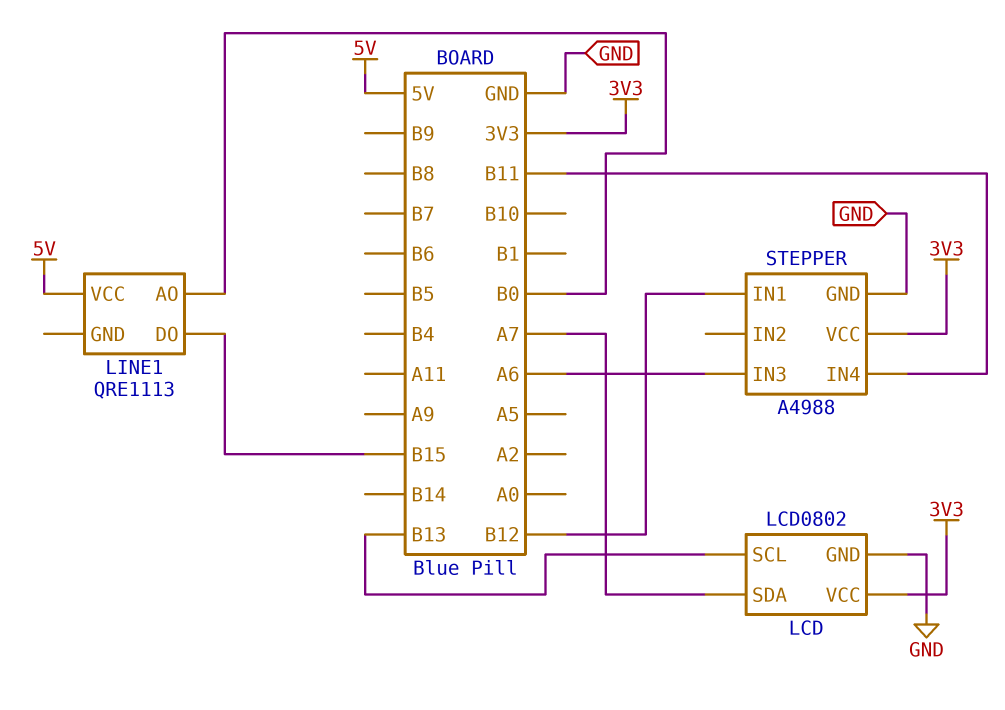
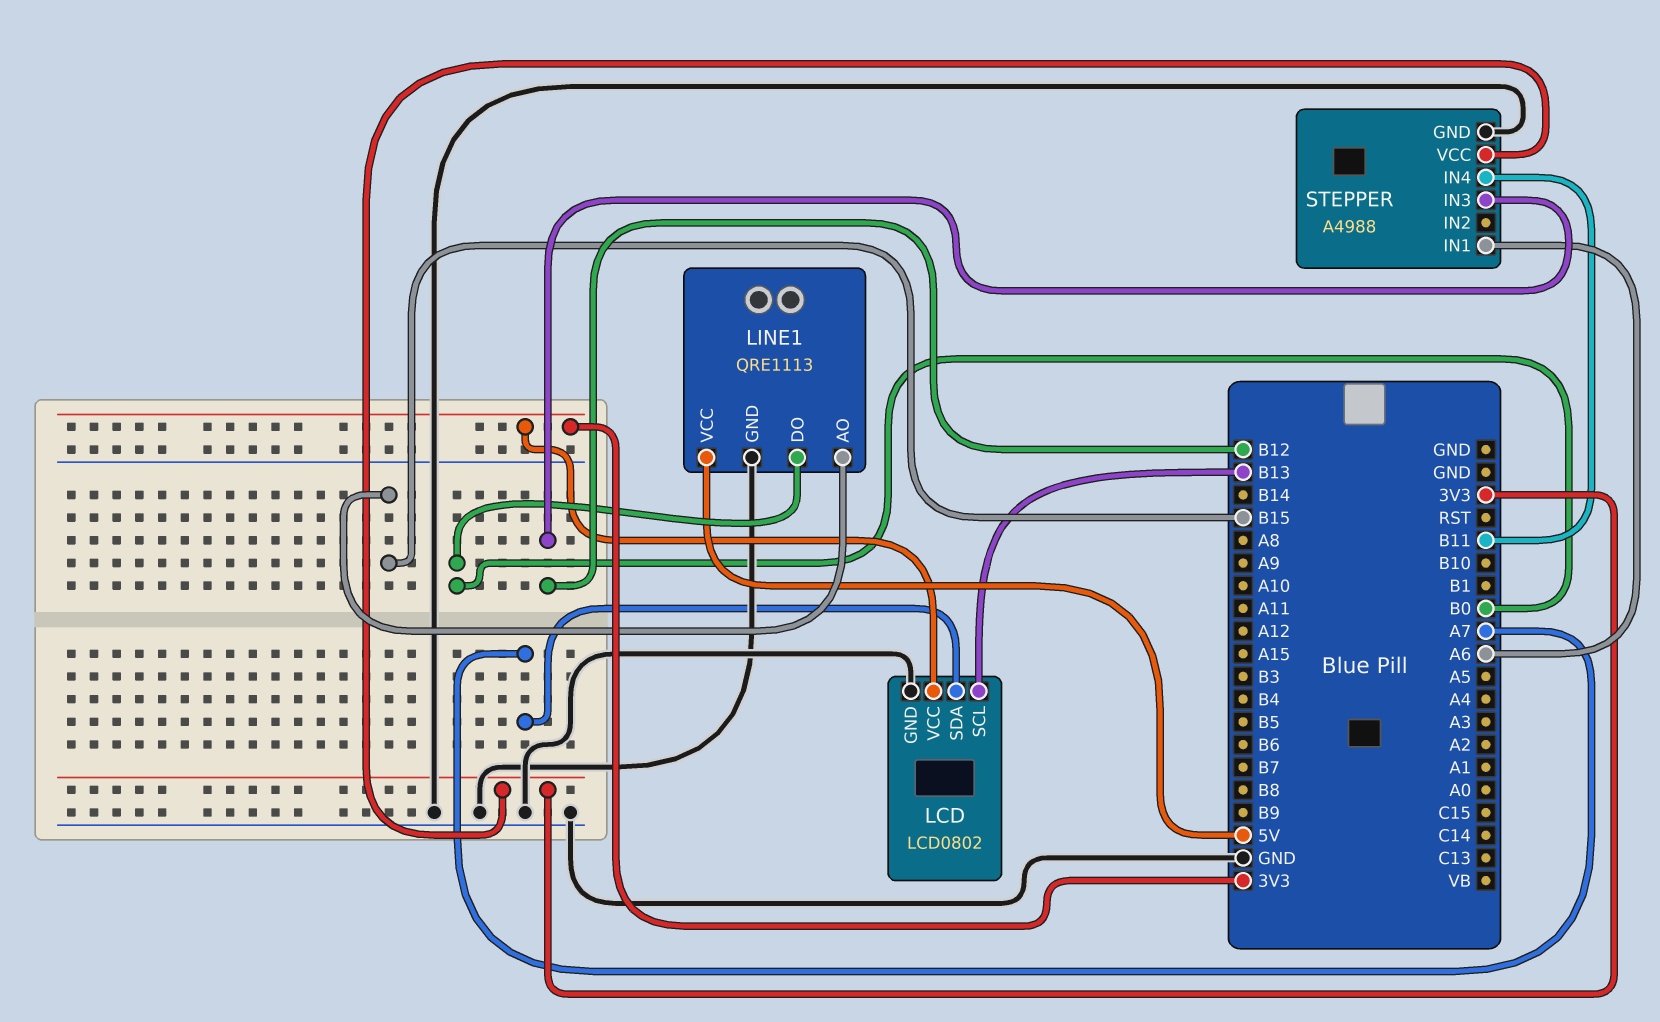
LINE1 pin AO: B0 -> B15
LINE1 pin DO: B15 -> B0
LINE1 pin GND: none -> GND
STEPPER pin IN1: B12 -> A6
STEPPER pin IN3: A6 -> B12

